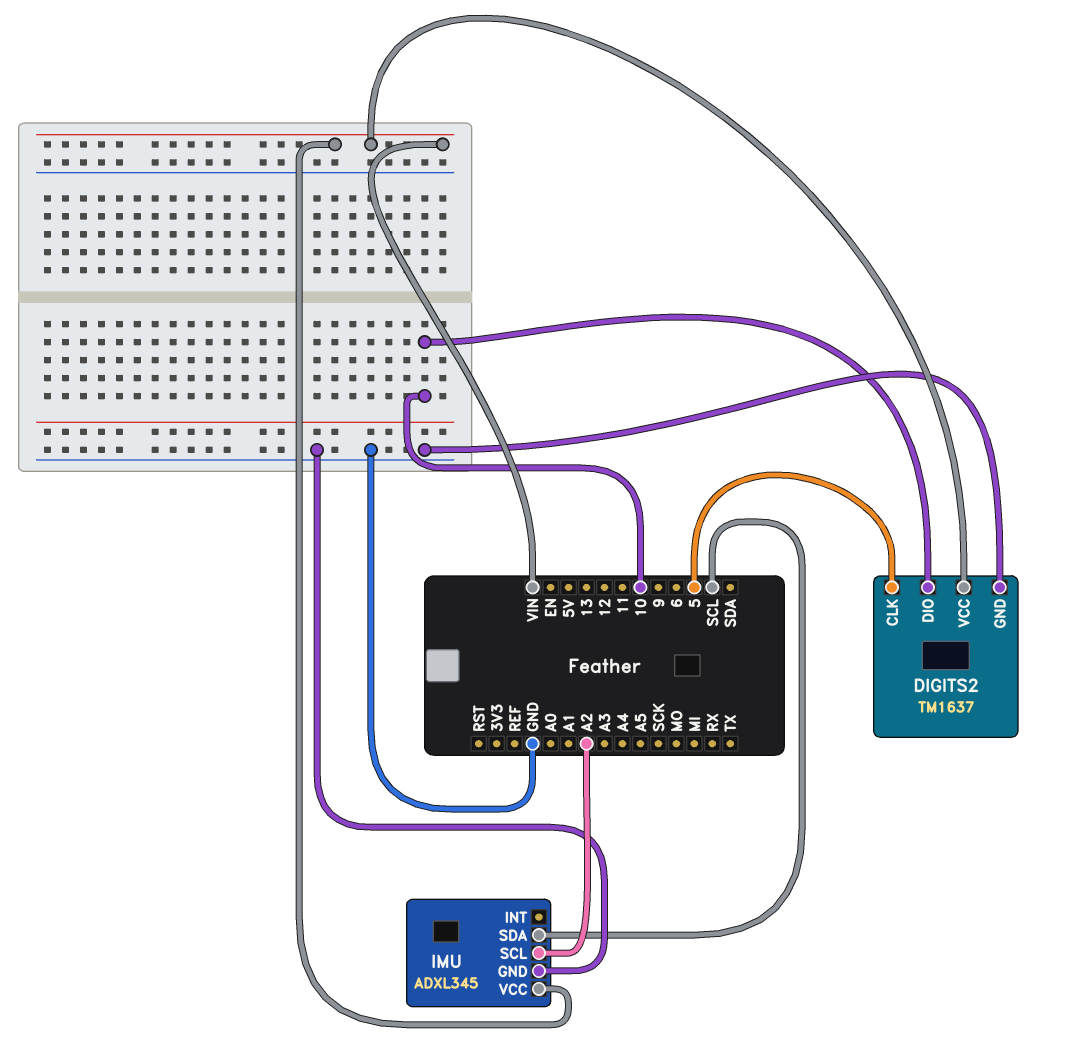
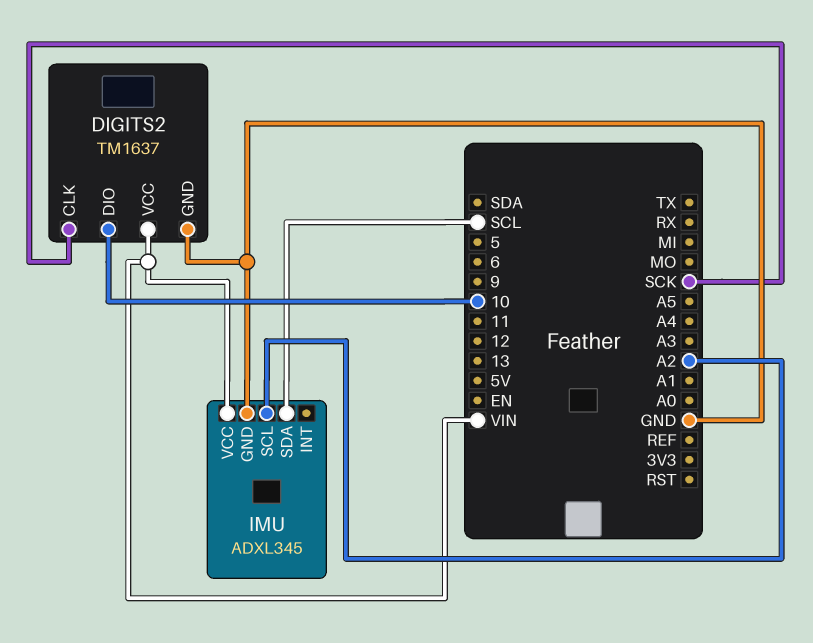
DIGITS2 pin CLK: 5 -> SCK

